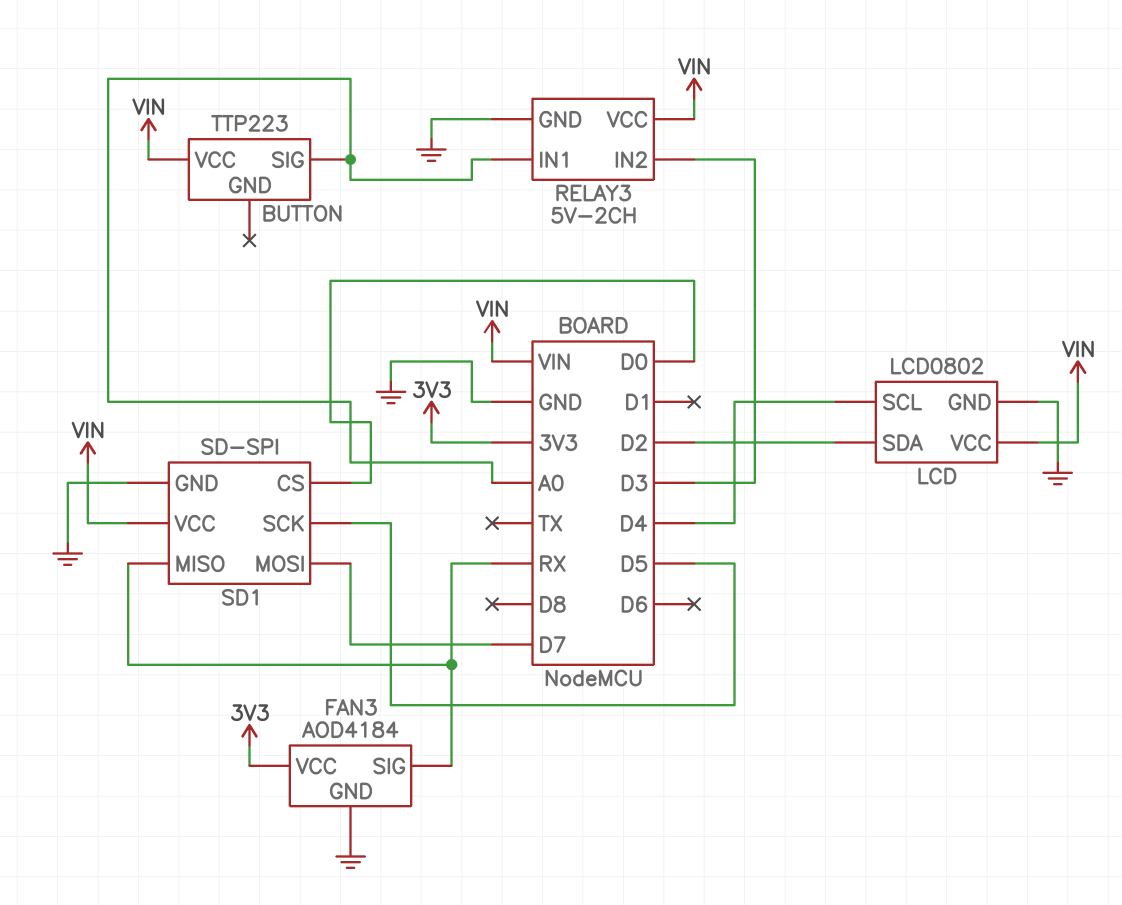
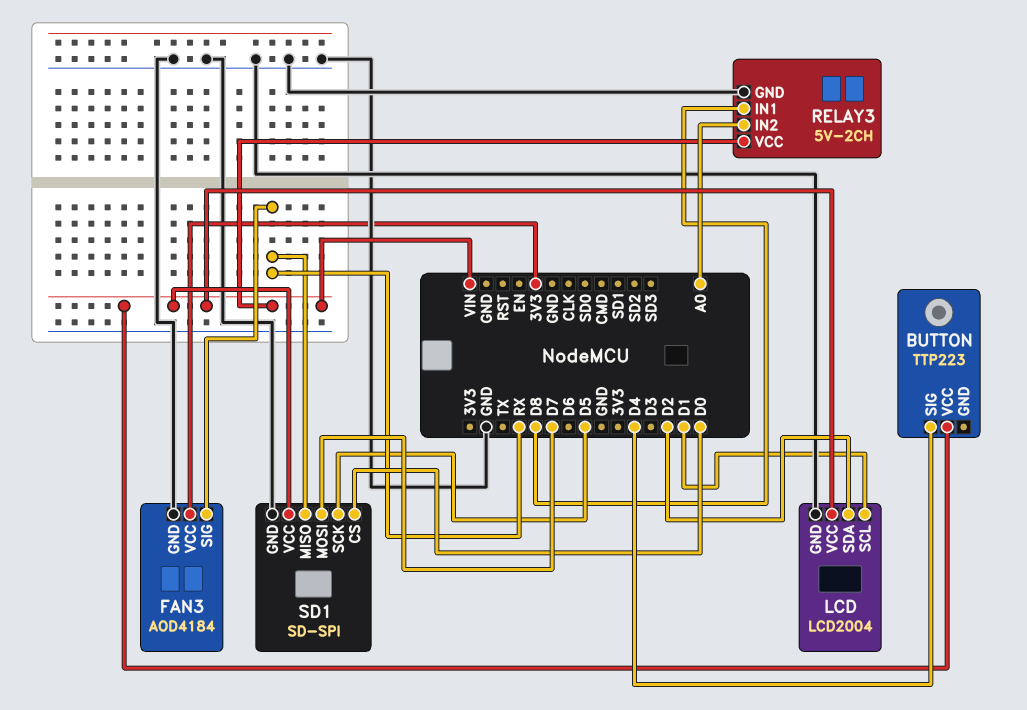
BUTTON pin SIG: A0 -> D4
LCD: LCD0802 -> LCD2004
LCD pin SCL: D4 -> D1
RELAY3 pin IN1: A0 -> D8
RELAY3 pin IN2: D3 -> A0

